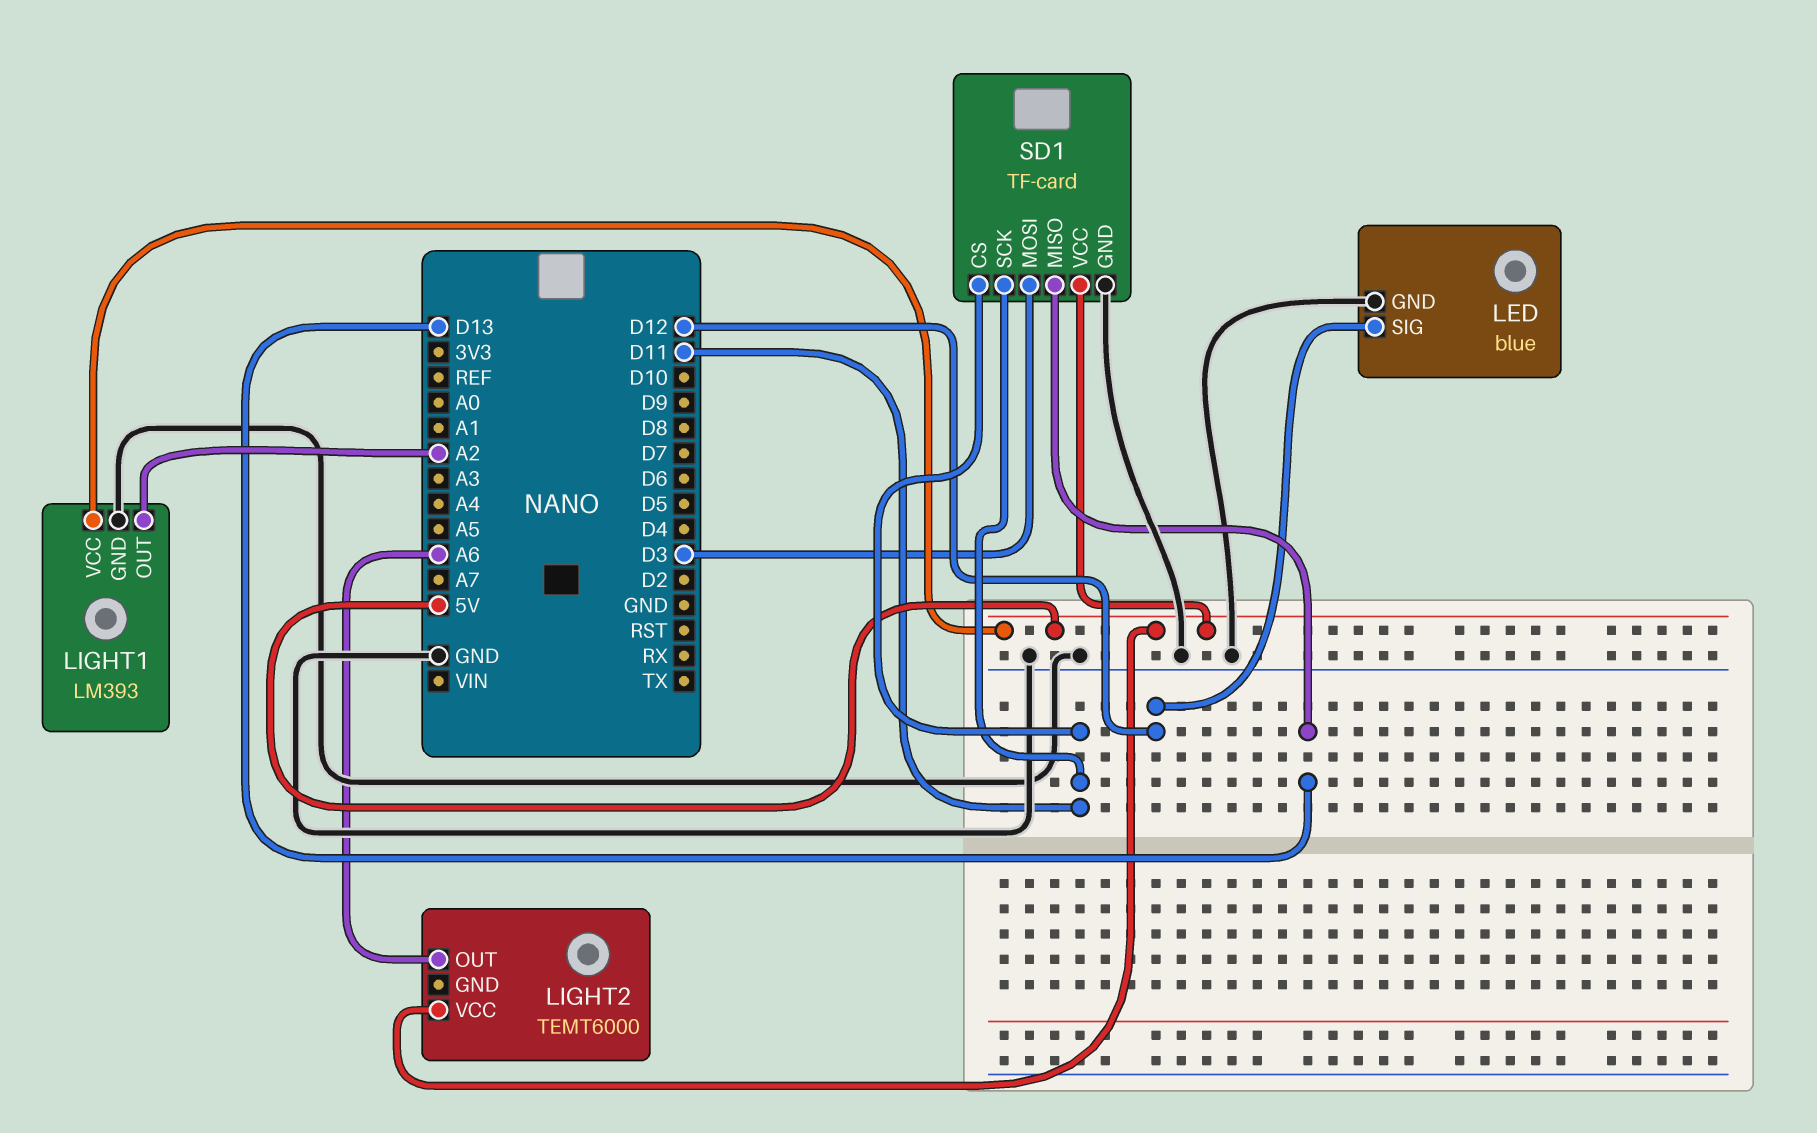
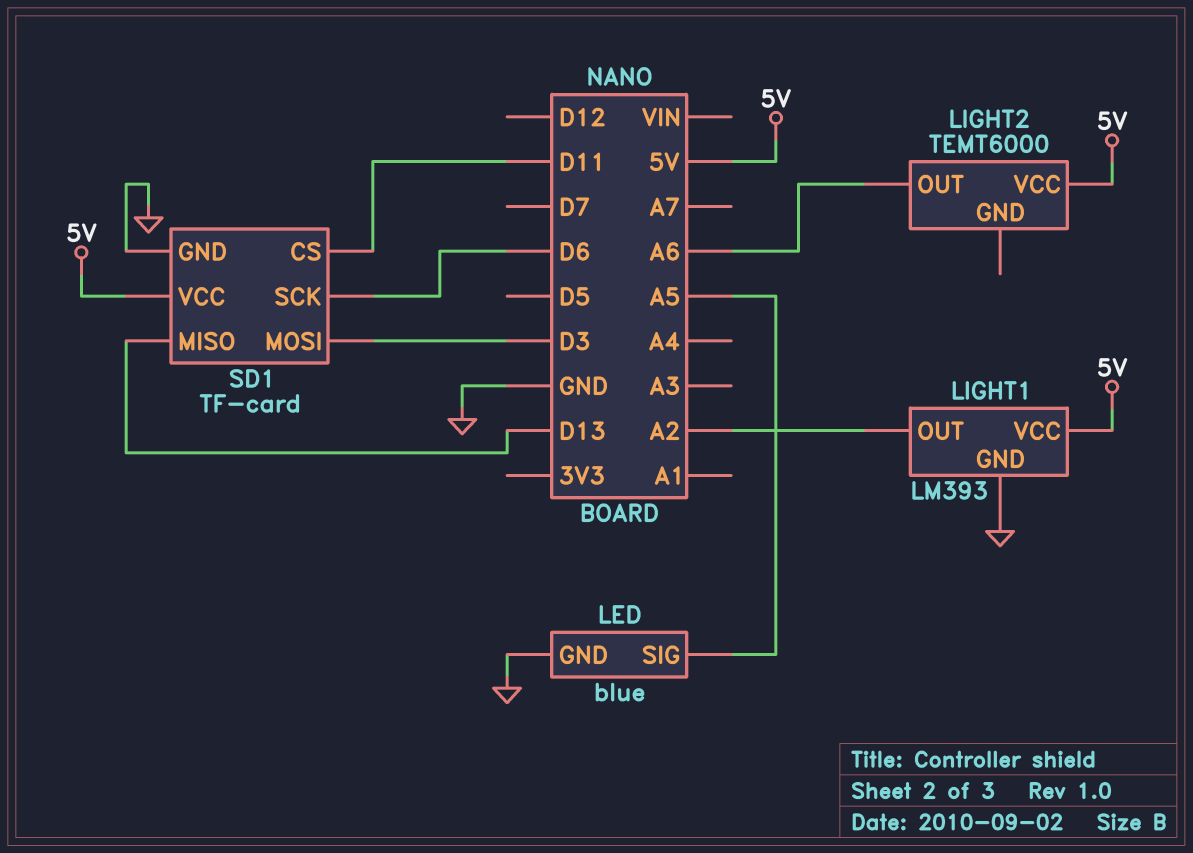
LED pin SIG: D12 -> A5
SD1 pin SCK: D11 -> D6

